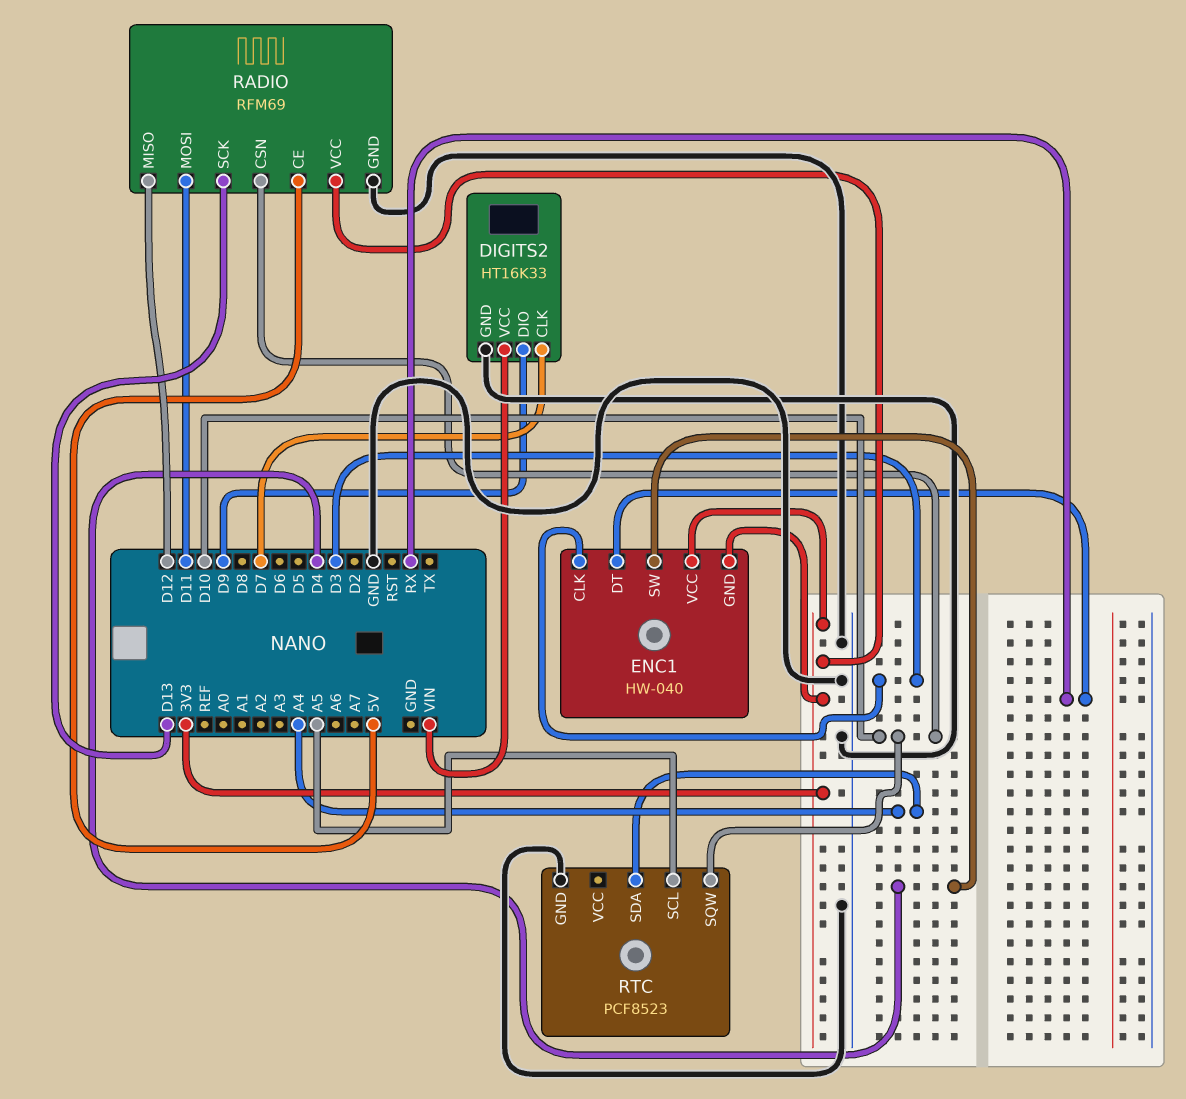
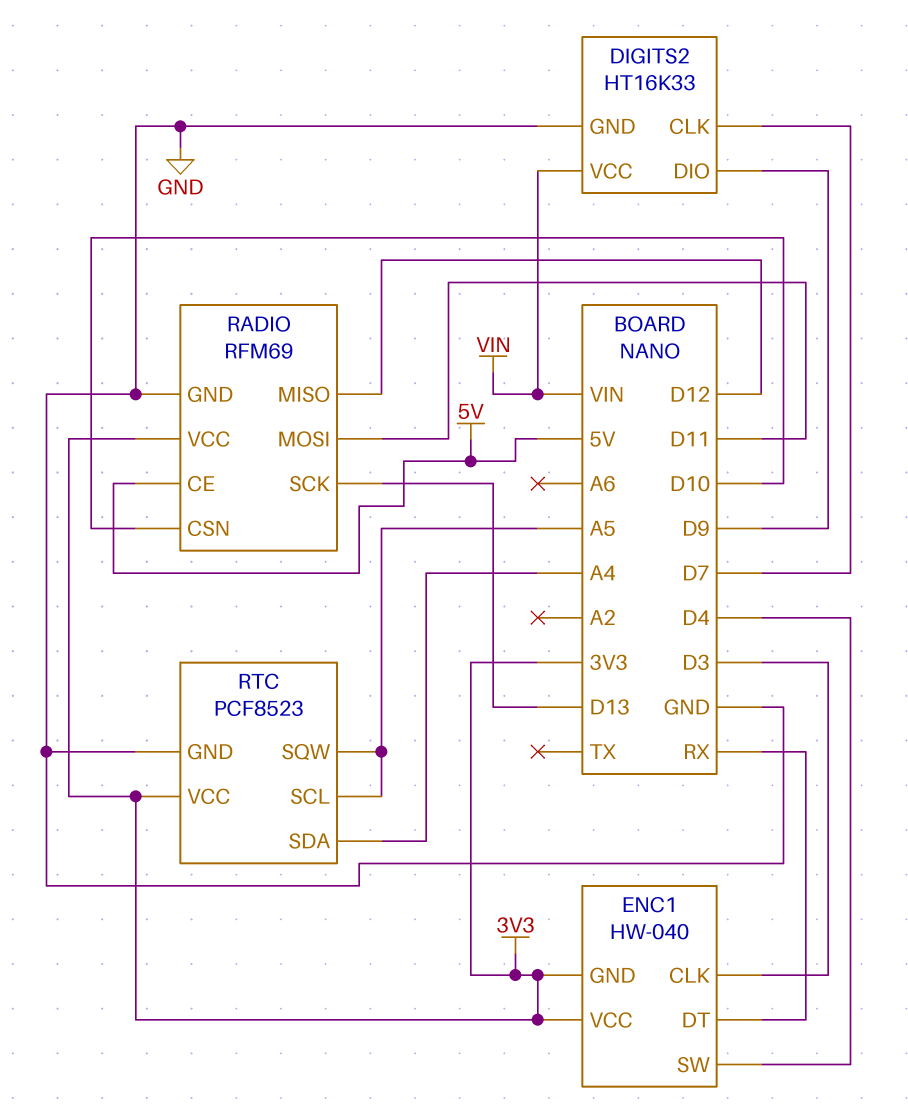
RTC pin SQW: D10 -> A5
RTC pin VCC: none -> 3V3

